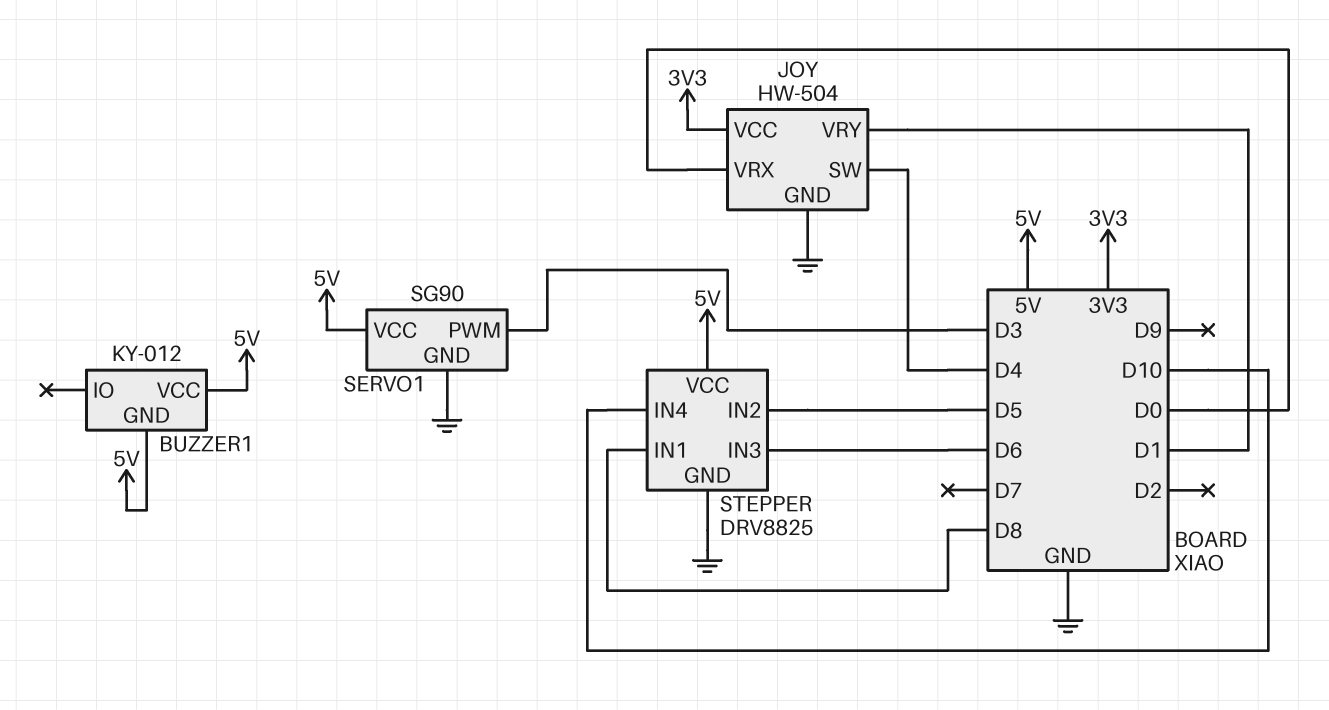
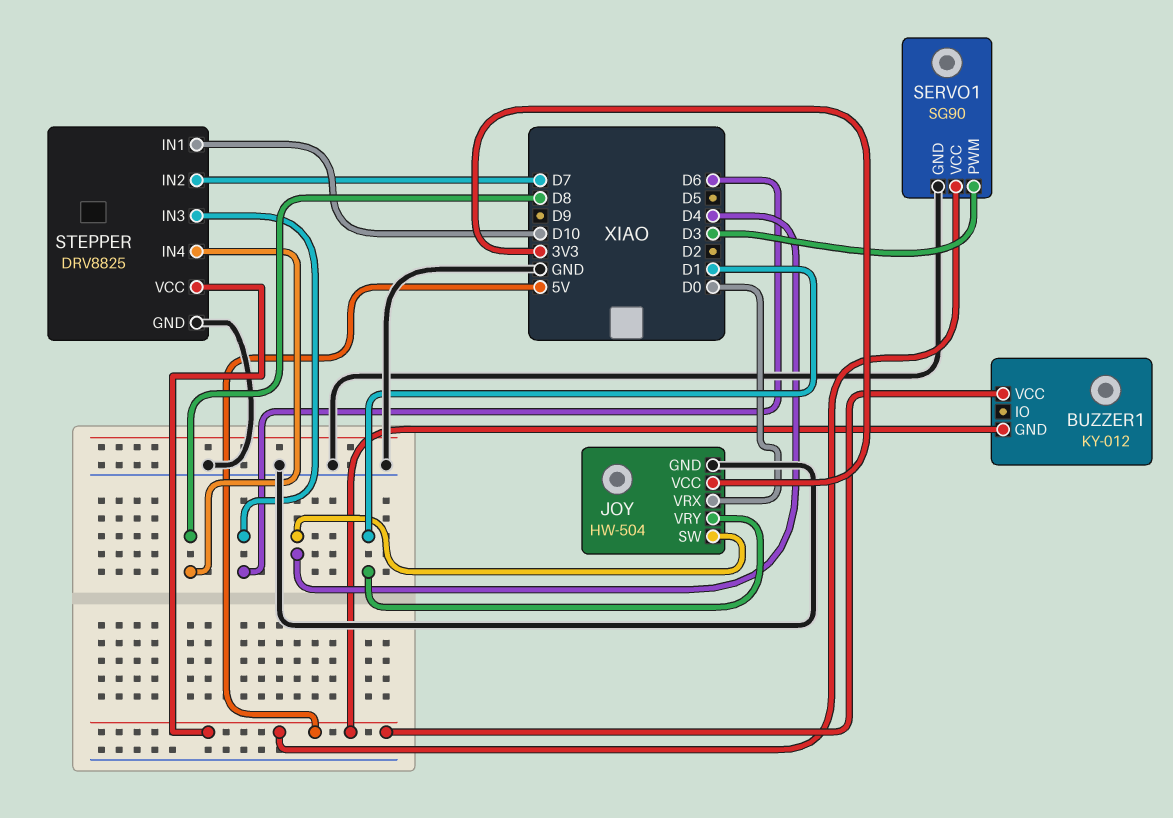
STEPPER pin IN1: D8 -> D10
STEPPER pin IN2: D5 -> D7
STEPPER pin IN4: D10 -> D8

